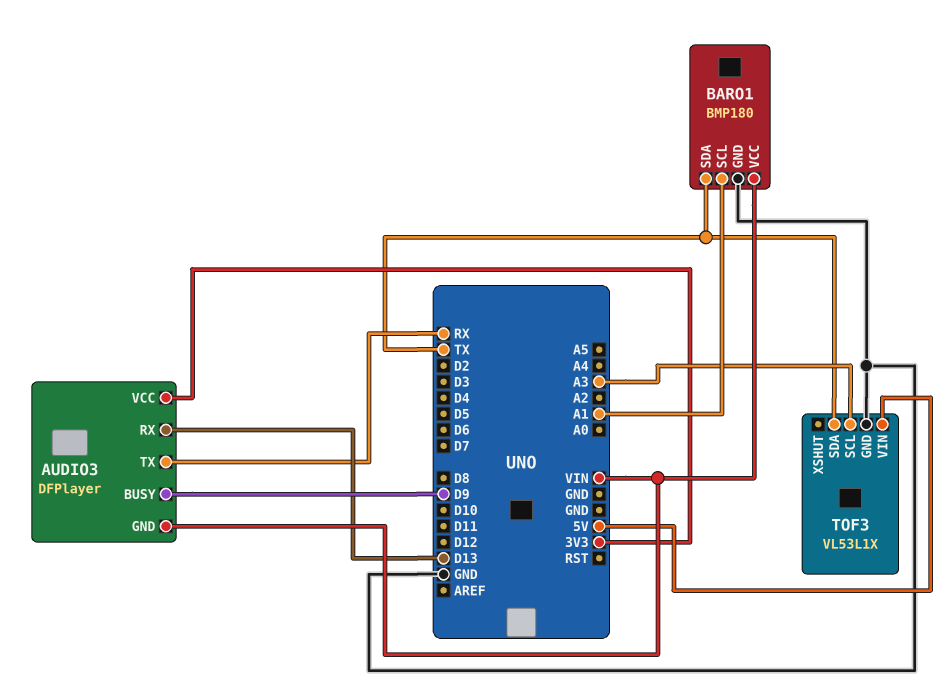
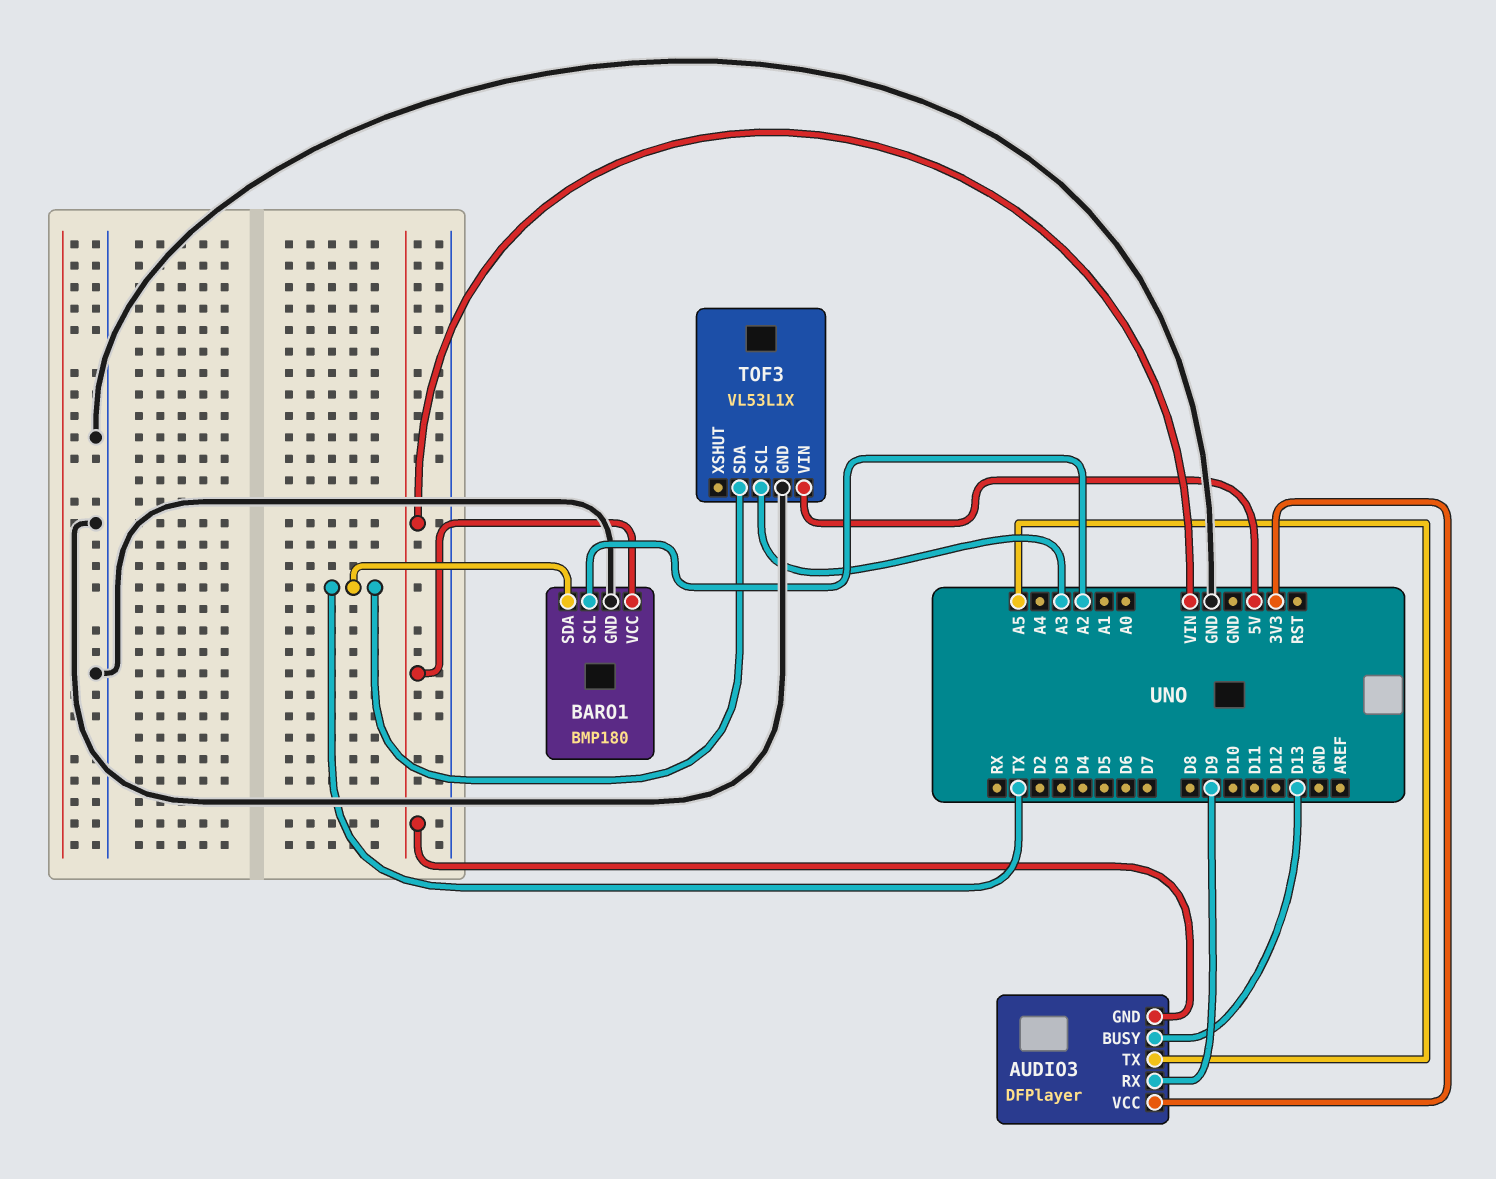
AUDIO3 pin BUSY: D9 -> D13
AUDIO3 pin RX: D13 -> D9
AUDIO3 pin TX: RX -> A5
BARO1 pin SCL: A1 -> A2

